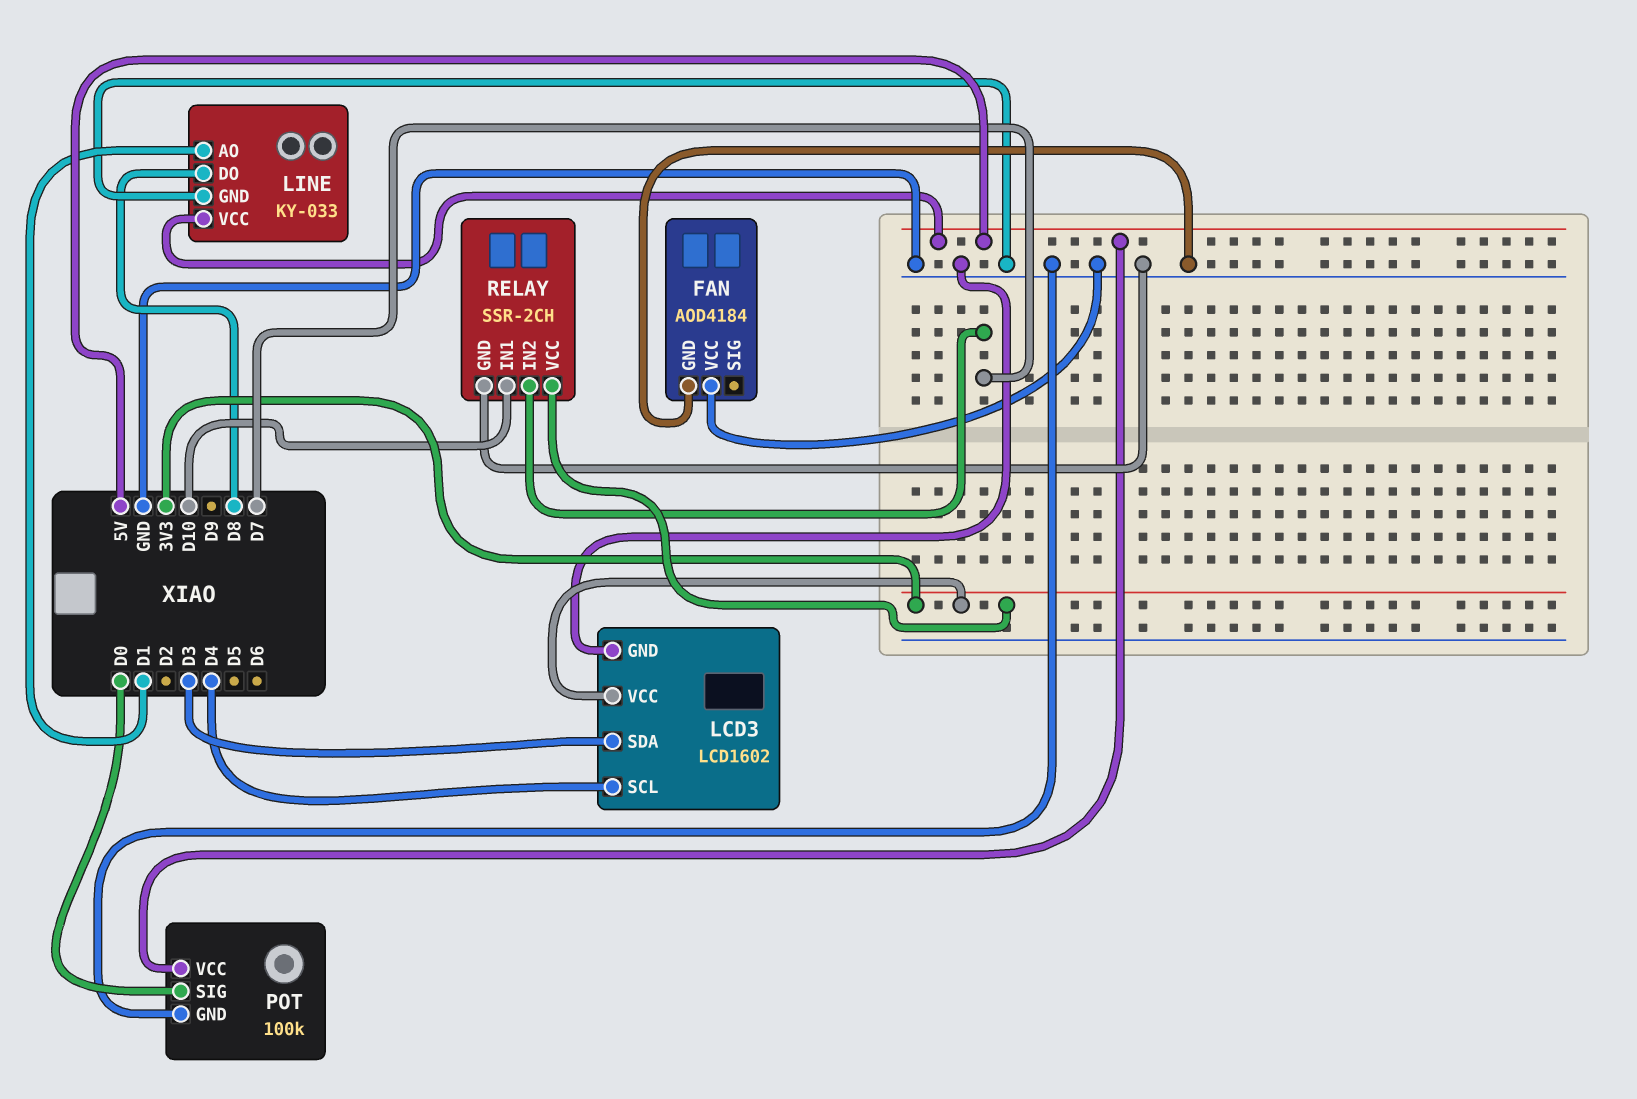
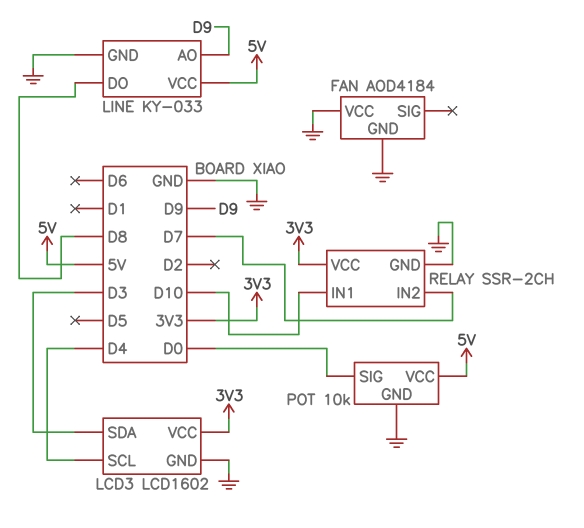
LINE pin AO: D1 -> D9
POT: 100k -> 10k

